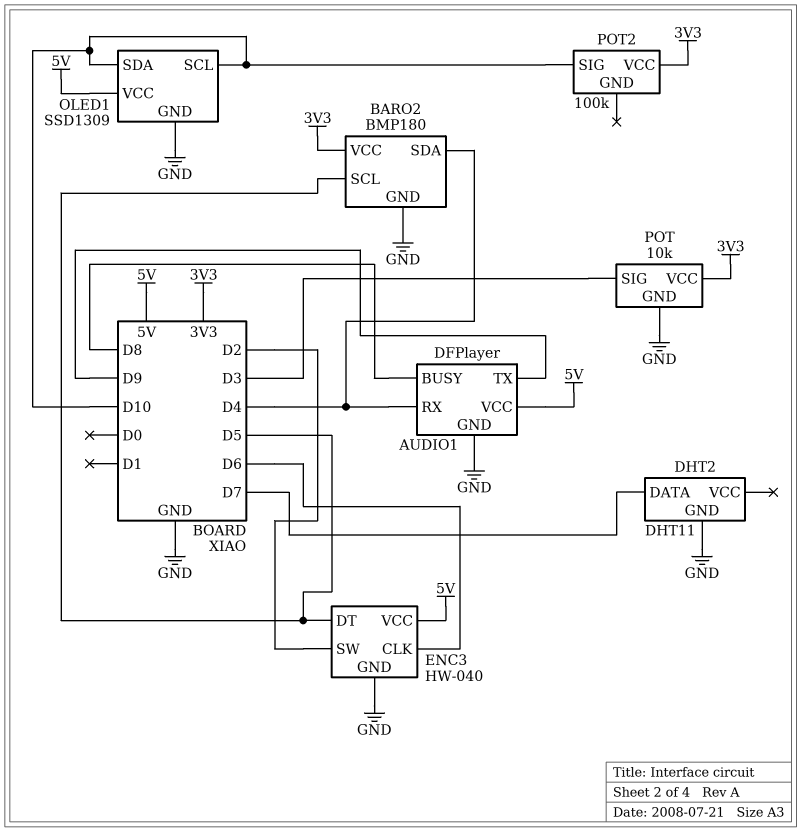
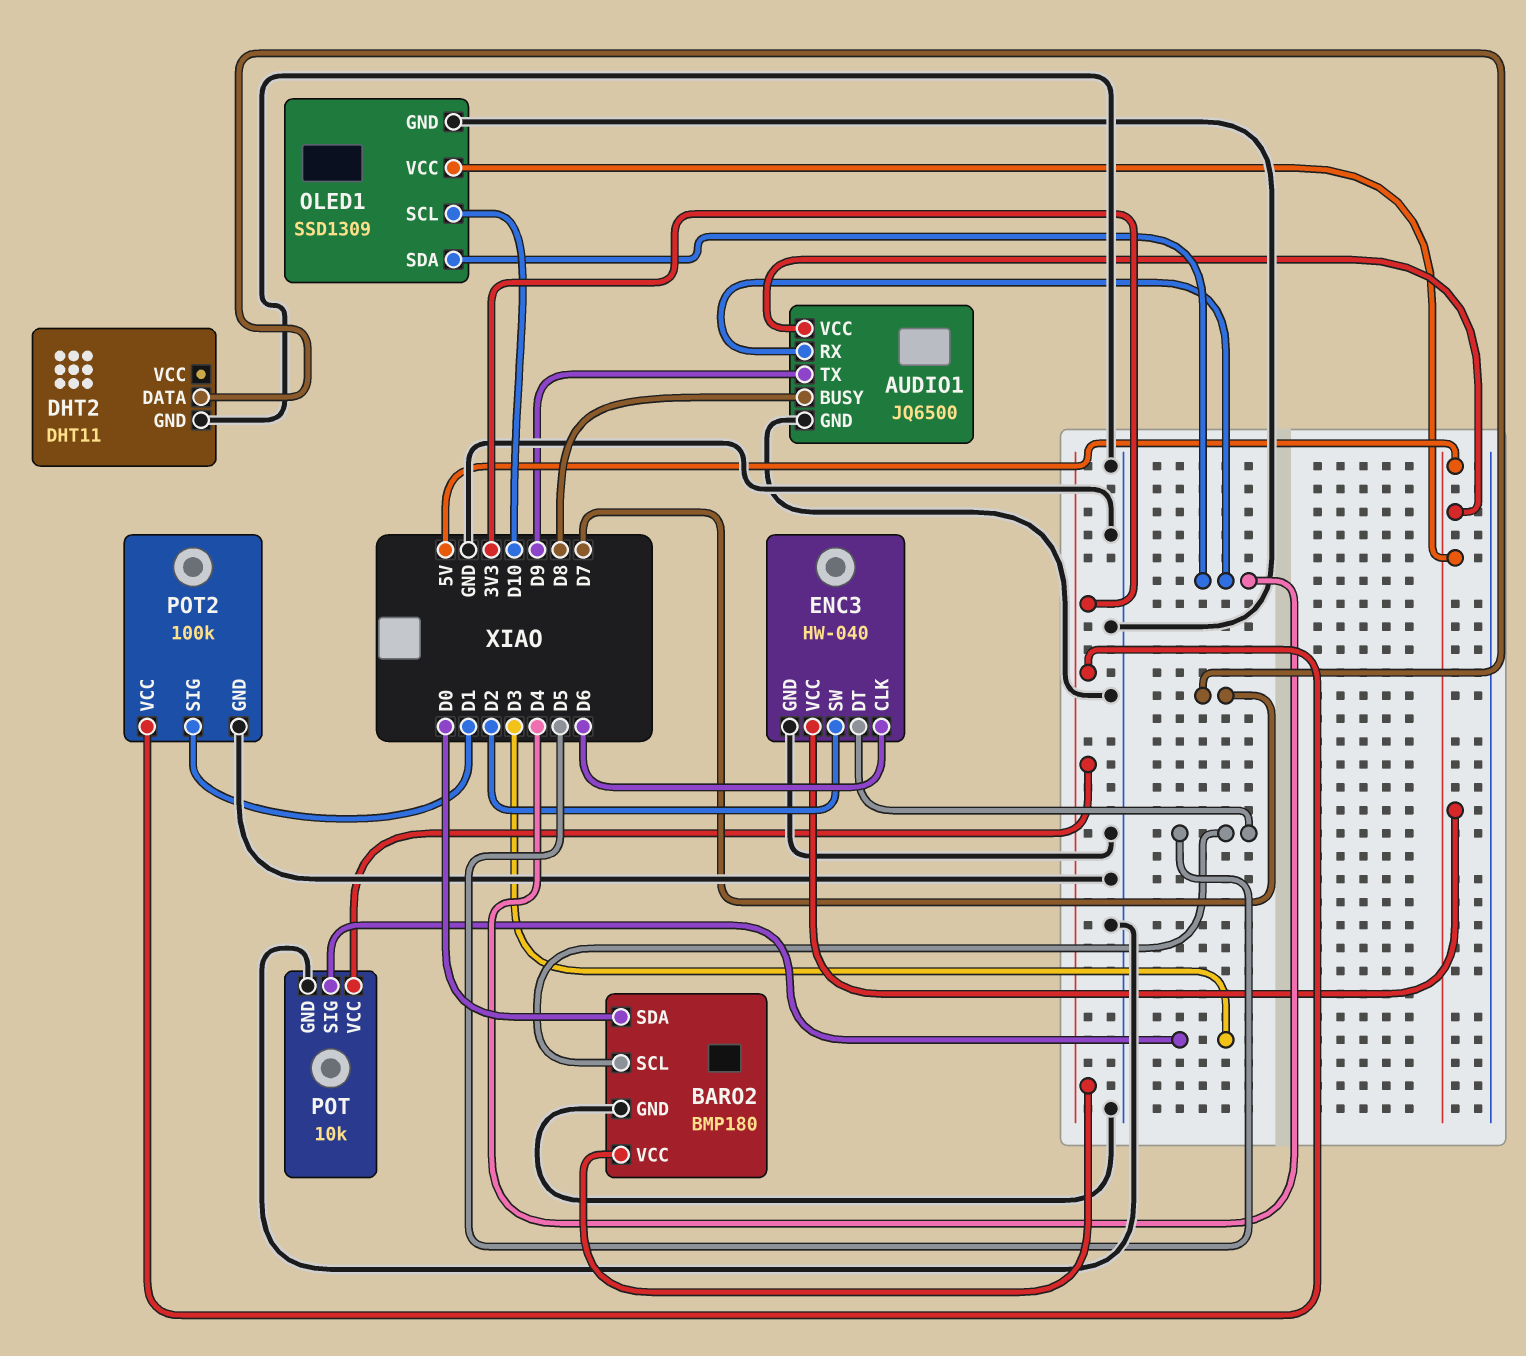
AUDIO1: DFPlayer -> JQ6500
BARO2 pin SDA: D4 -> D0
OLED1 pin SDA: D10 -> D4
POT2 pin GND: none -> GND
POT2 pin SIG: D10 -> D1

